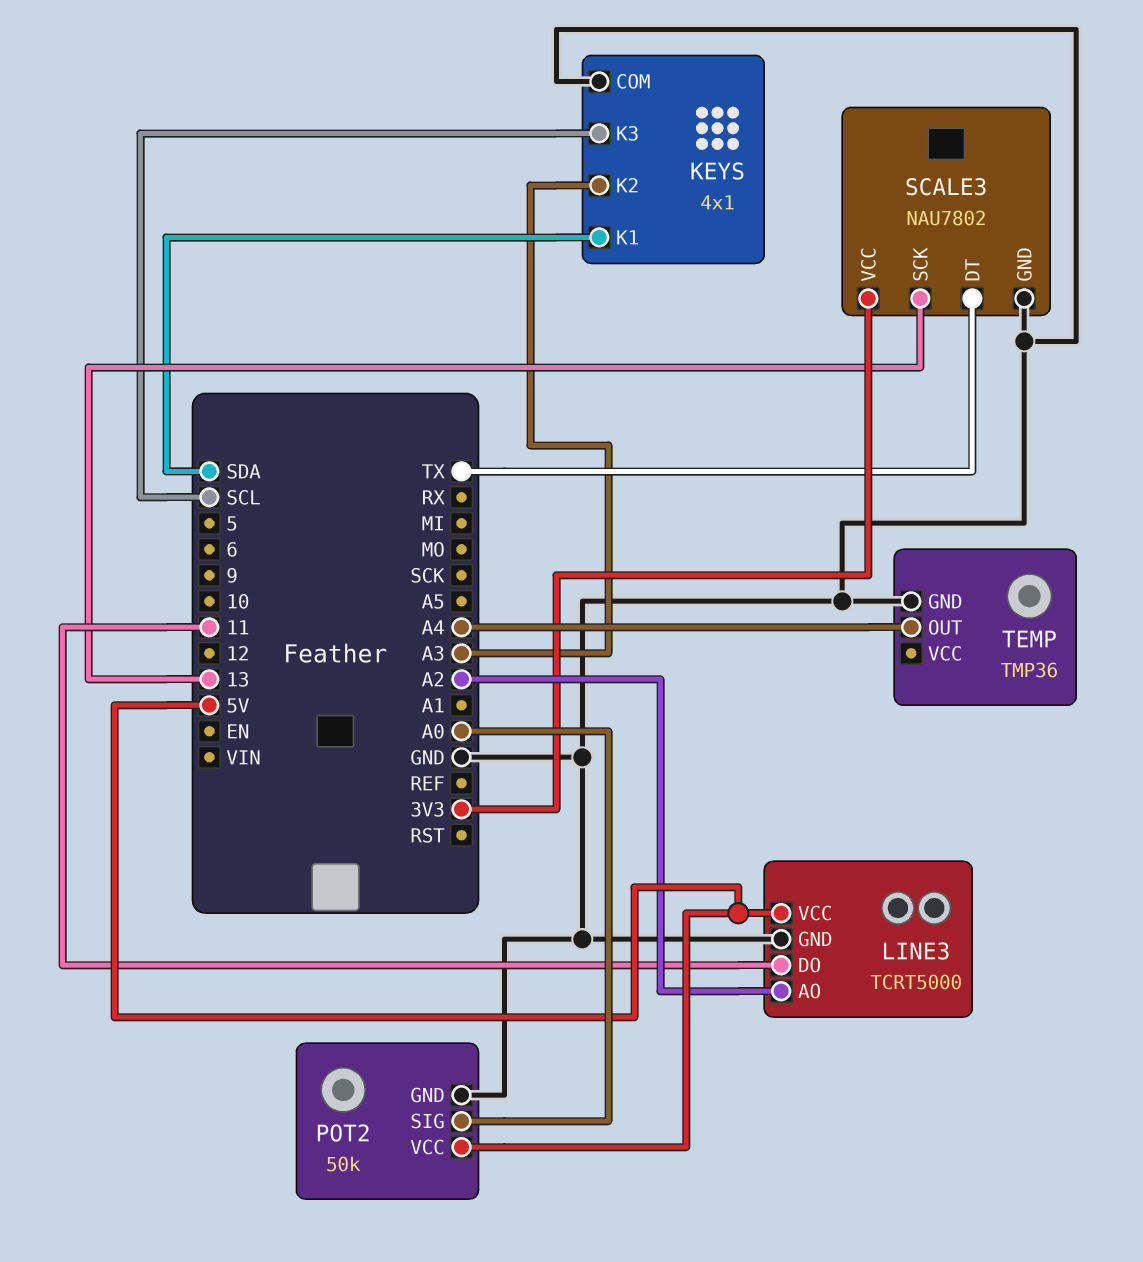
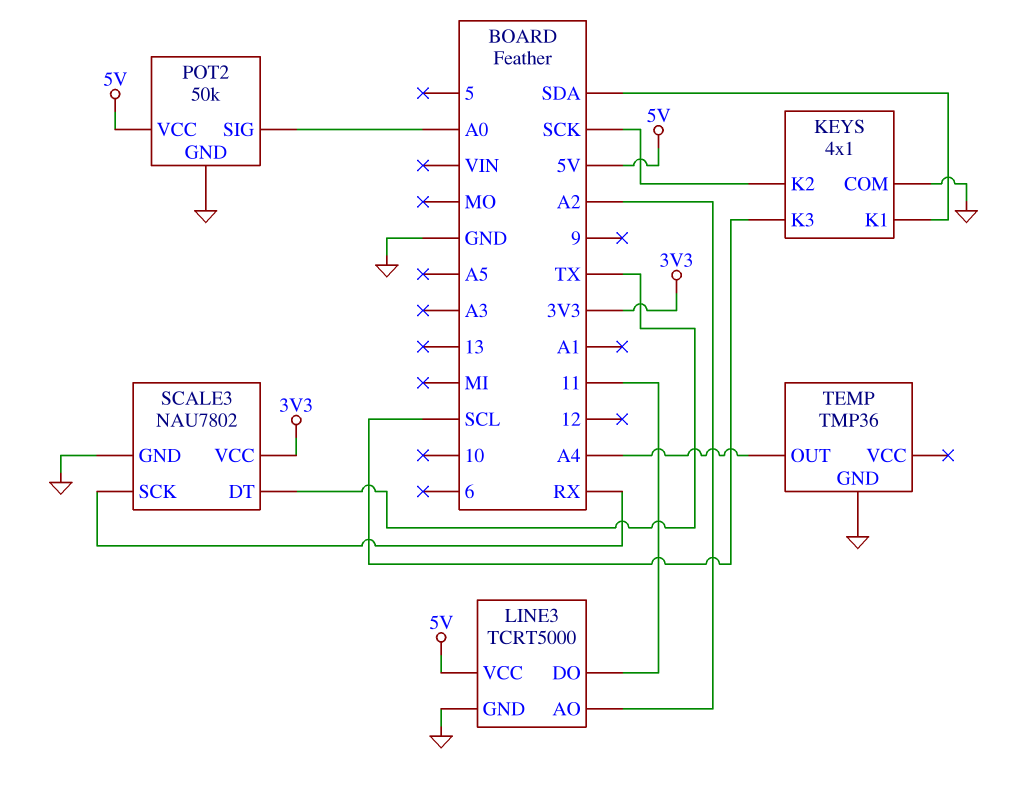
KEYS pin K2: A3 -> SCK
SCALE3 pin SCK: 13 -> RX

